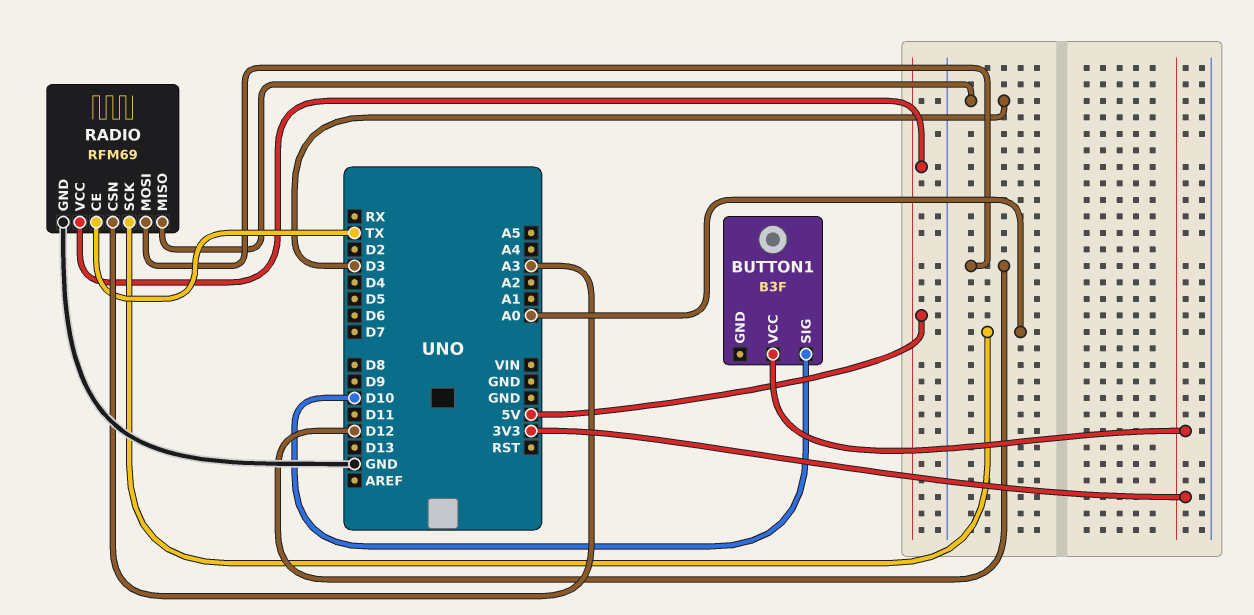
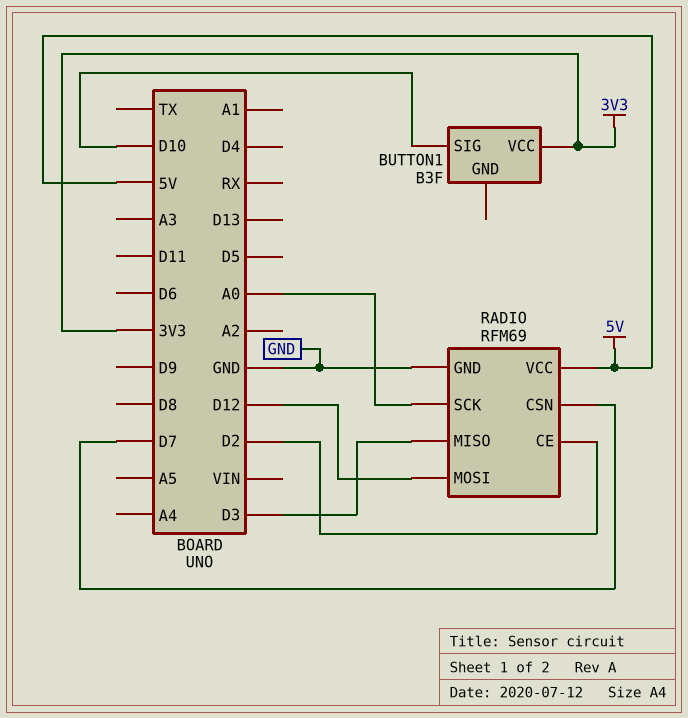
RADIO pin CE: TX -> D2
RADIO pin CSN: A3 -> D7

